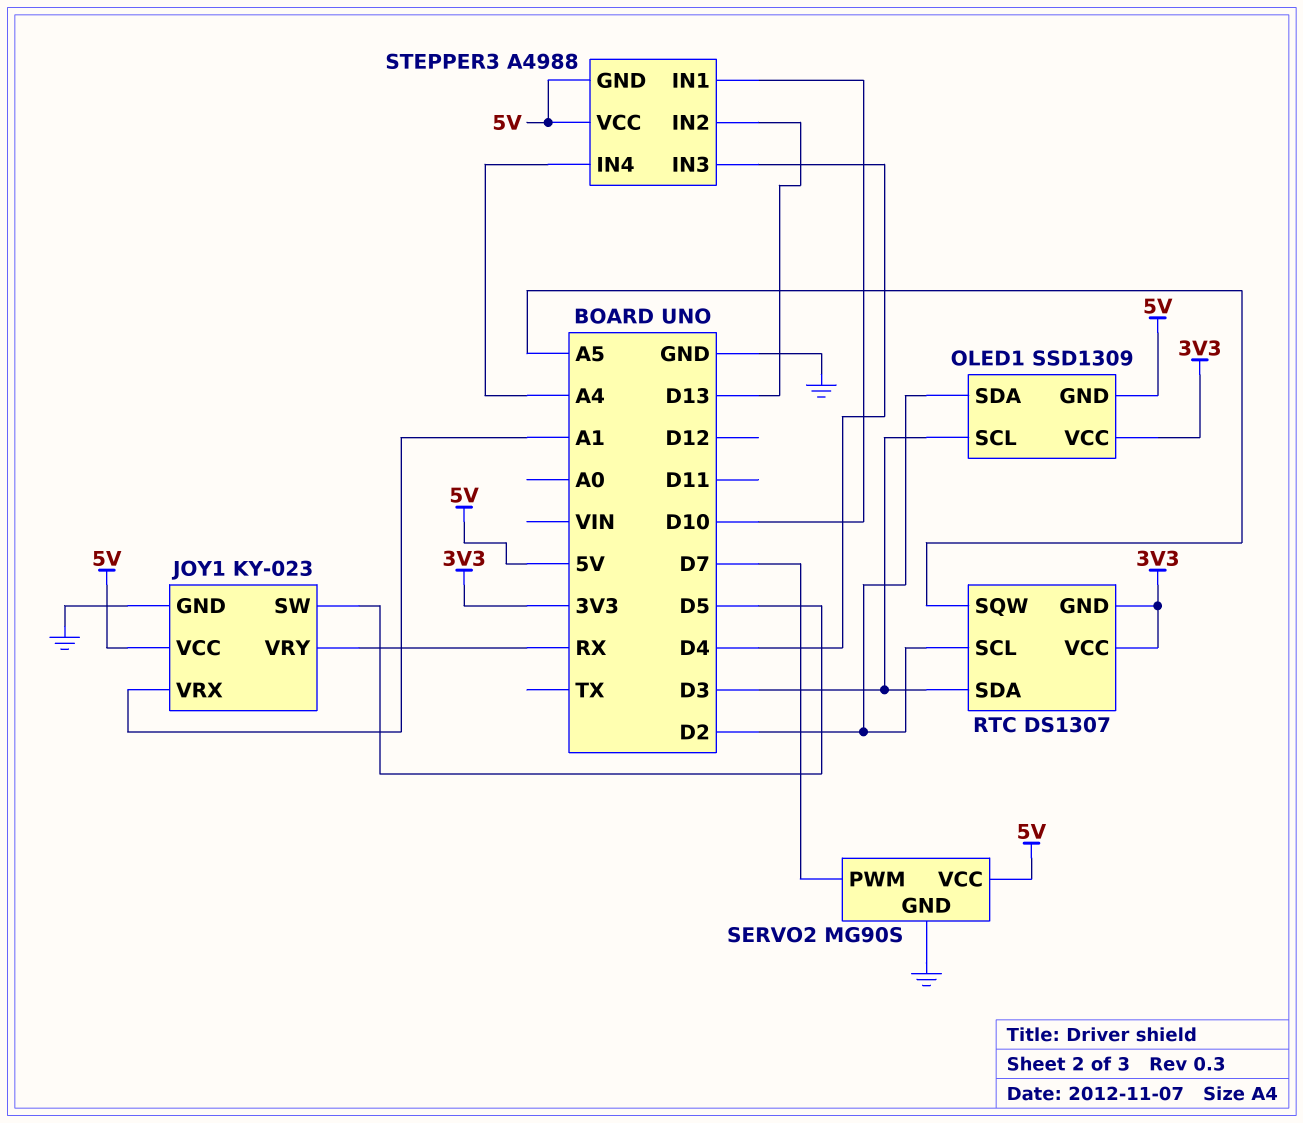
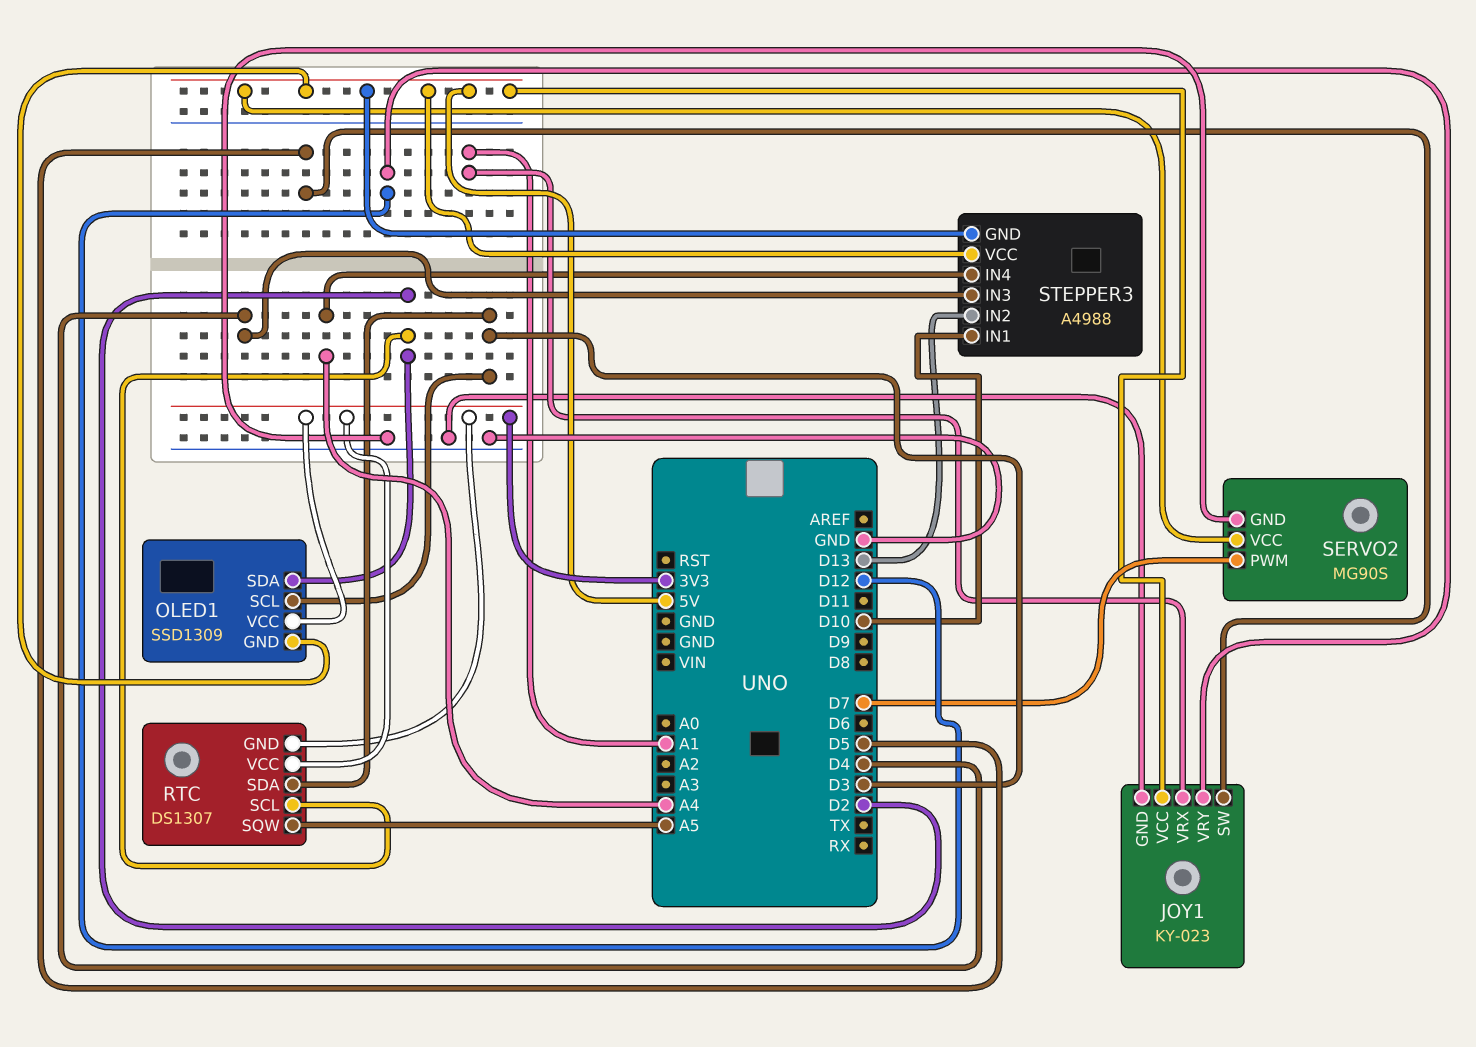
JOY1 pin VRY: RX -> D12

